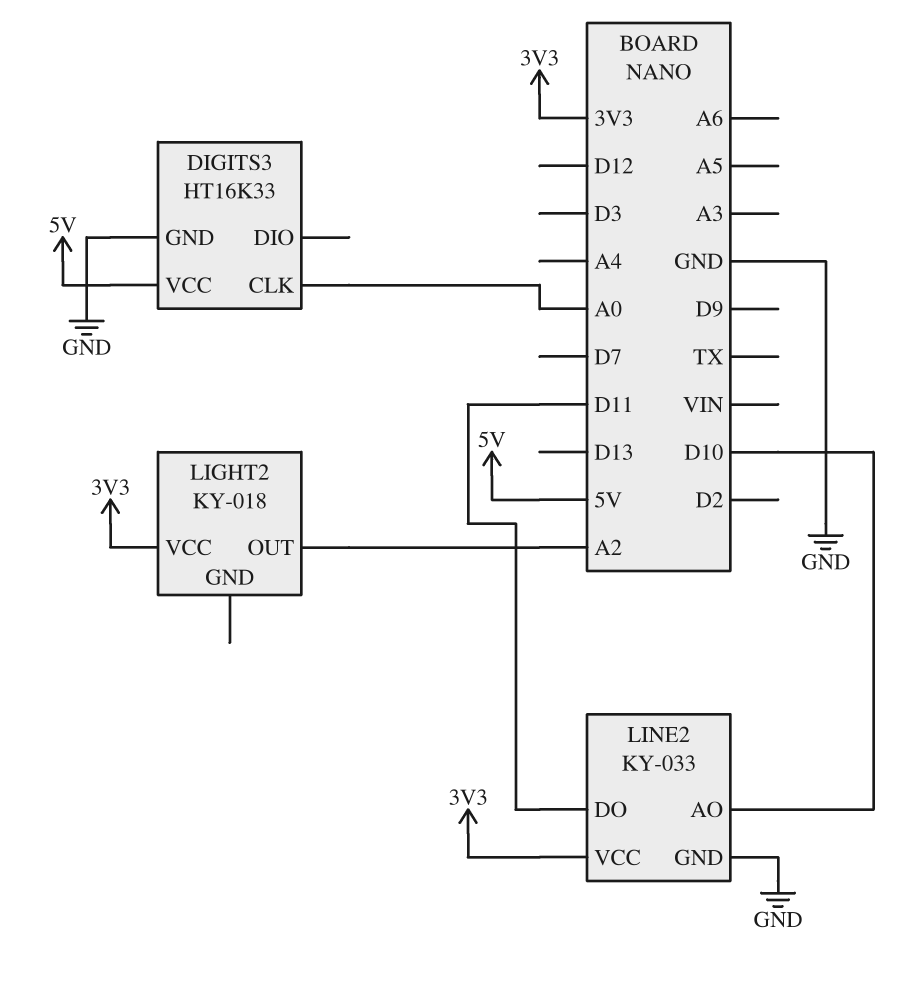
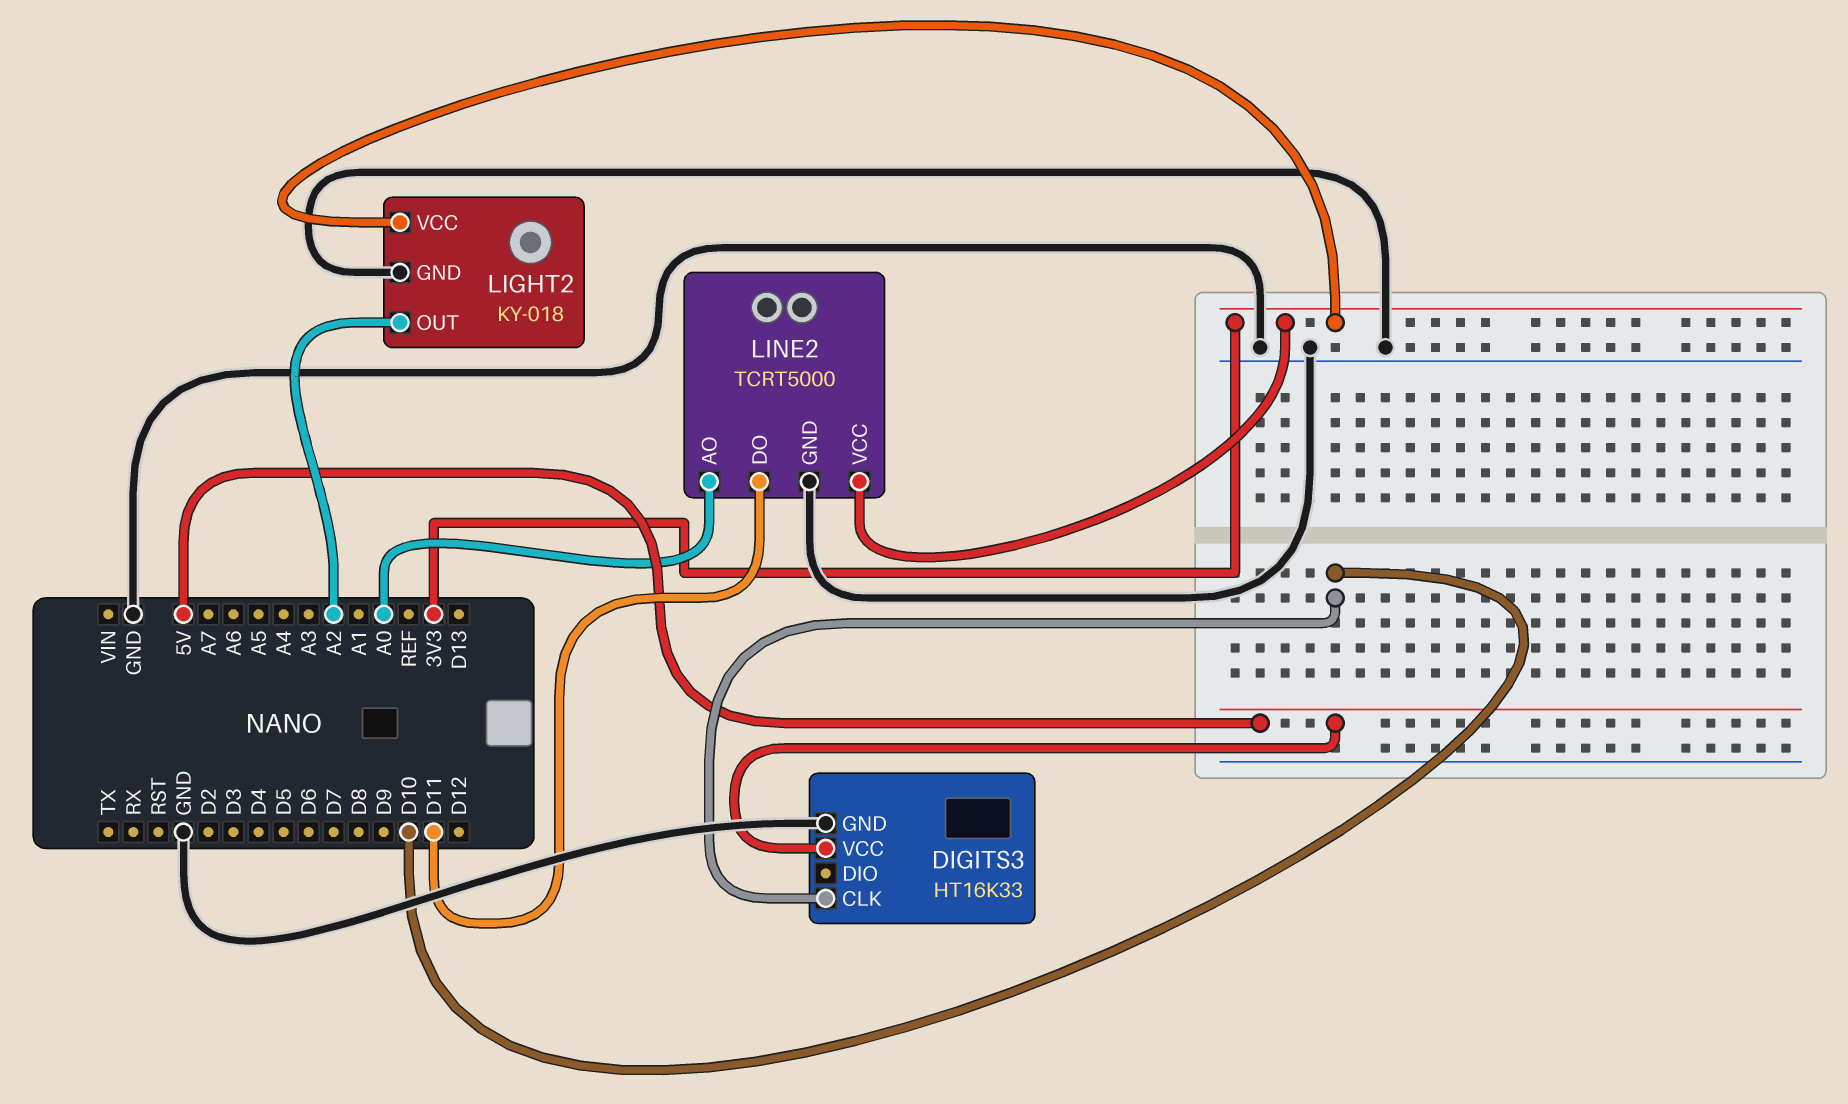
DIGITS3 pin CLK: A0 -> D10
LIGHT2 pin GND: none -> GND
LINE2: KY-033 -> TCRT5000
LINE2 pin AO: D10 -> A0

